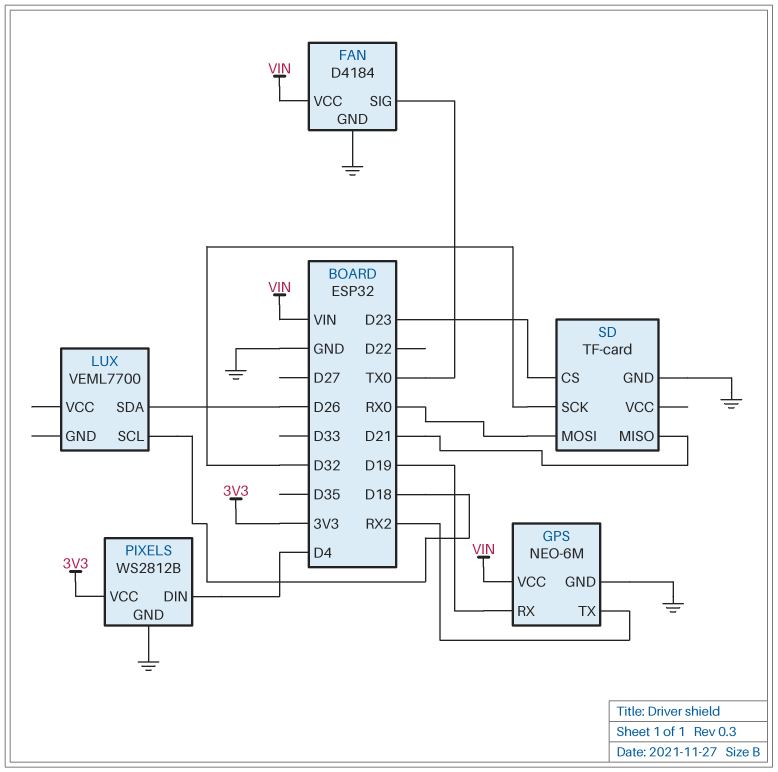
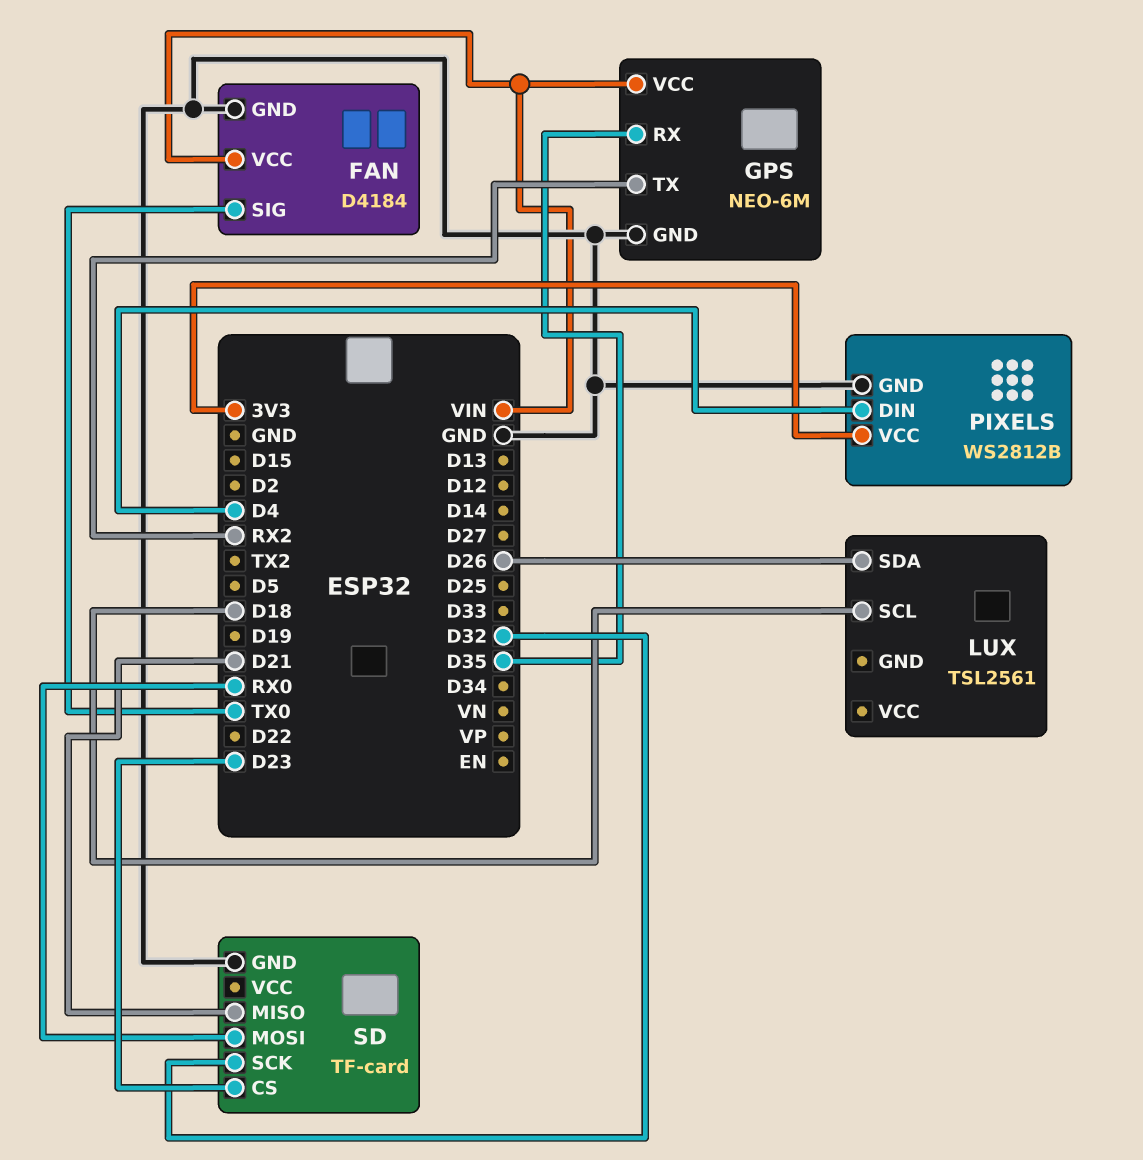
GPS pin RX: D19 -> D35
LUX: VEML7700 -> TSL2561

